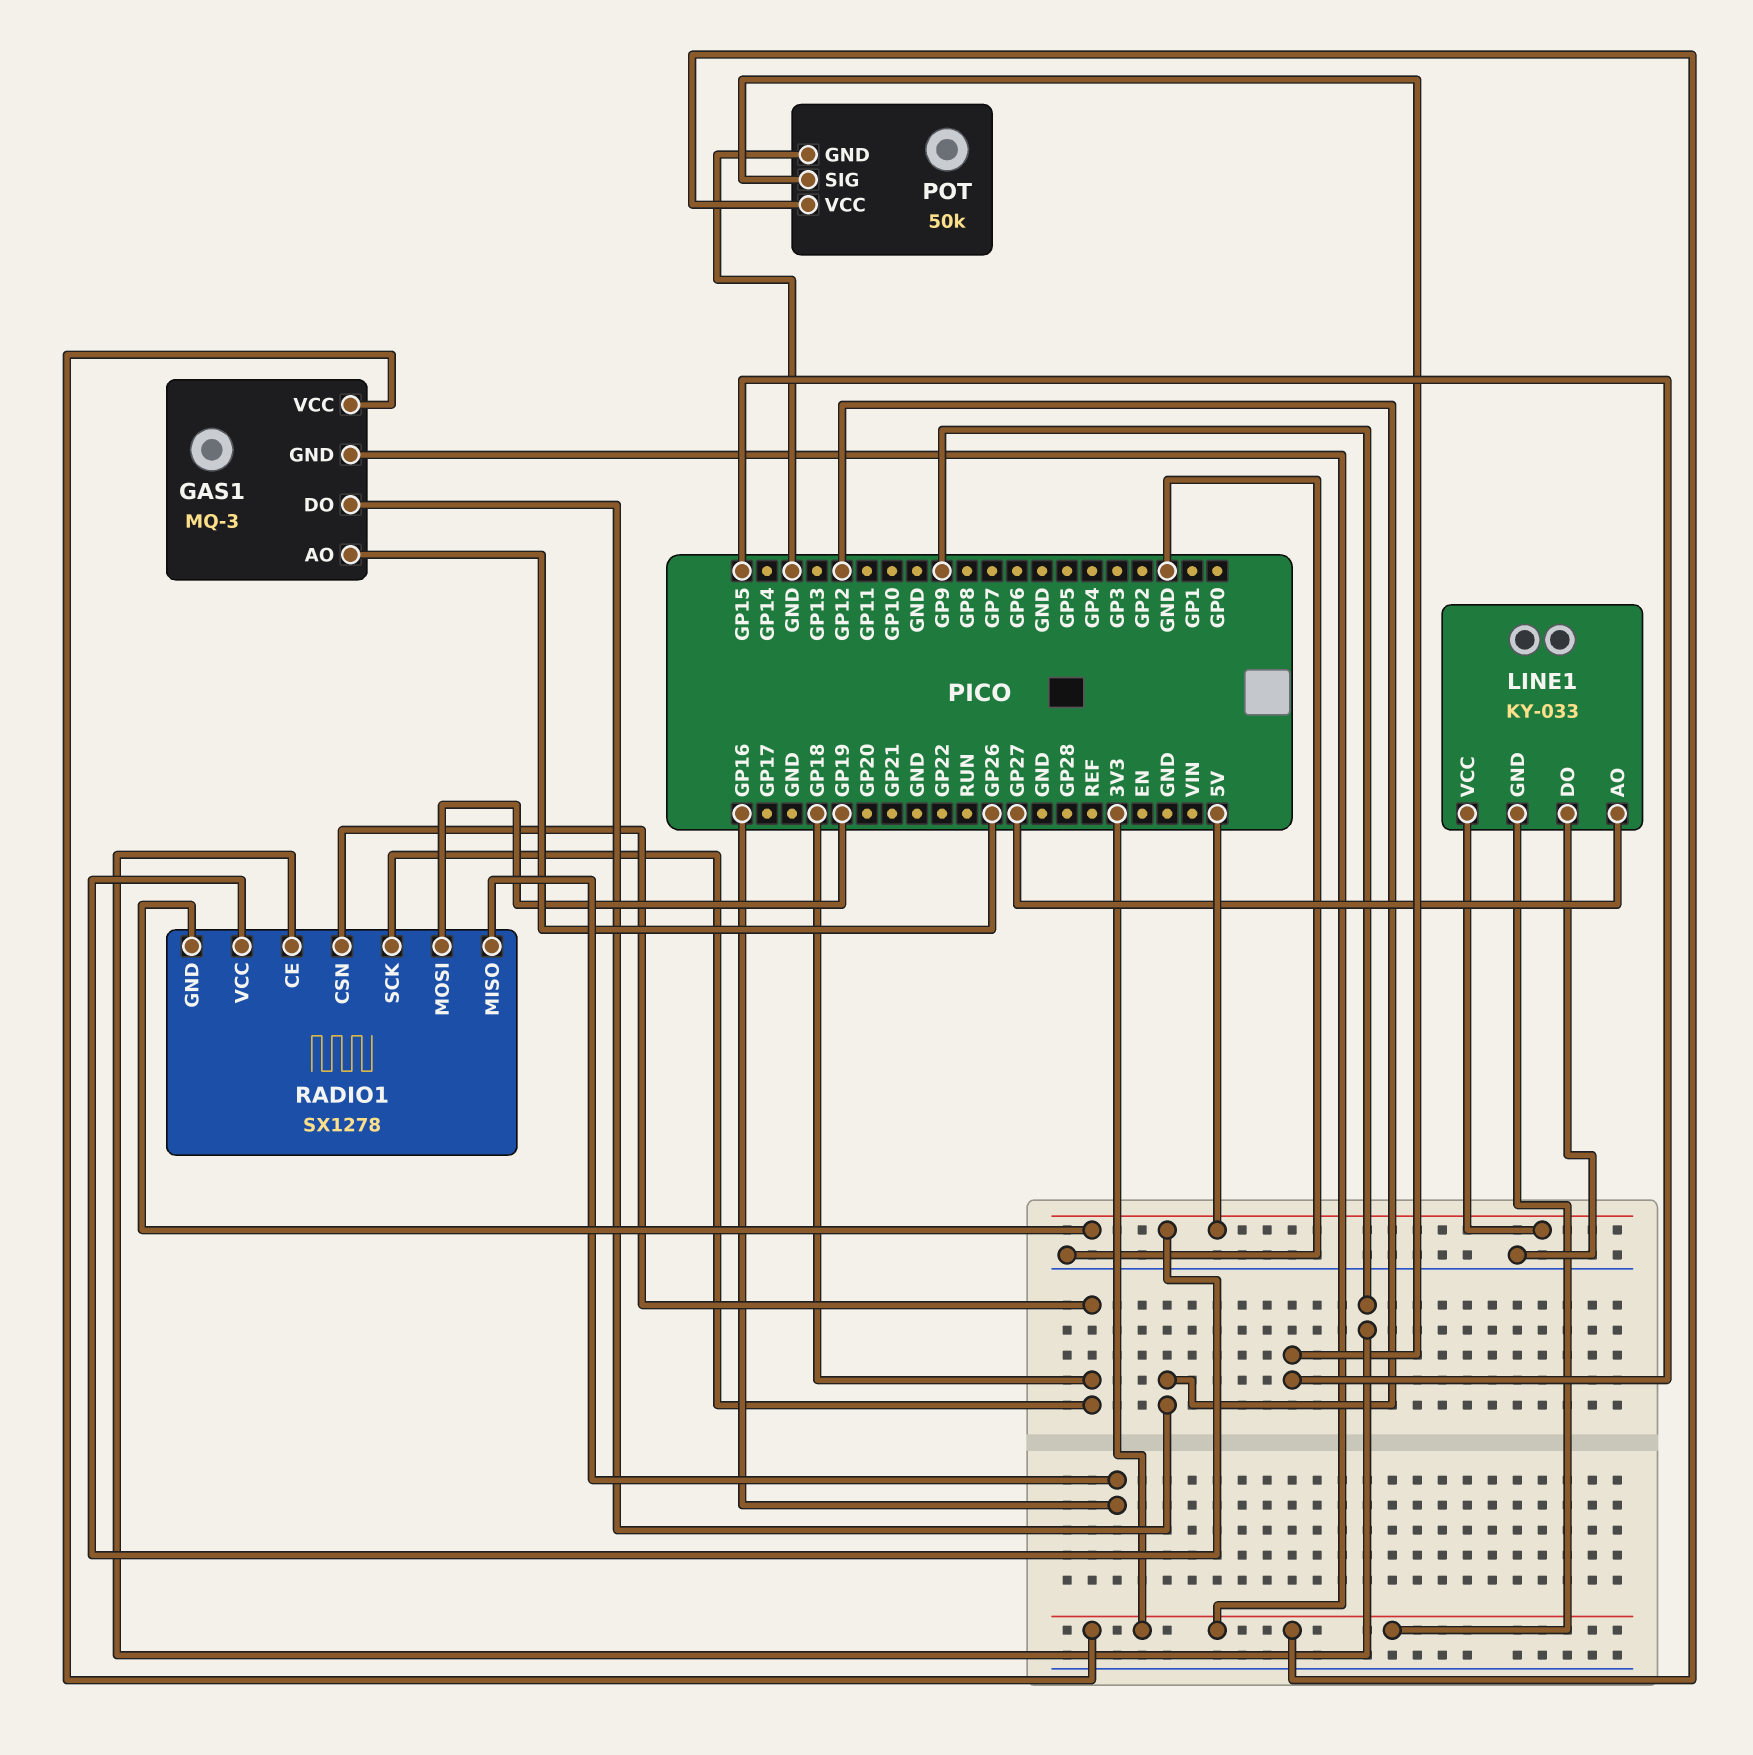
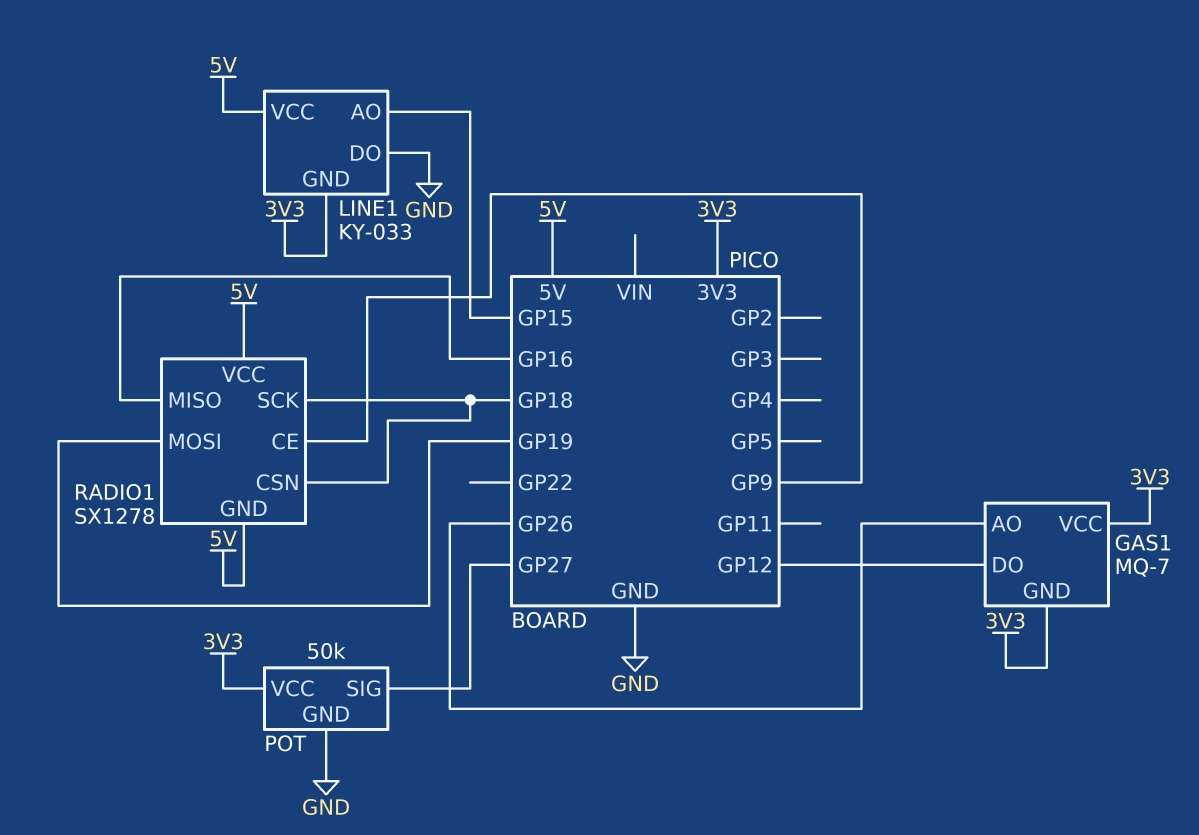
GAS1: MQ-3 -> MQ-7
LINE1 pin AO: GP27 -> GP15
POT pin SIG: GP15 -> GP27

